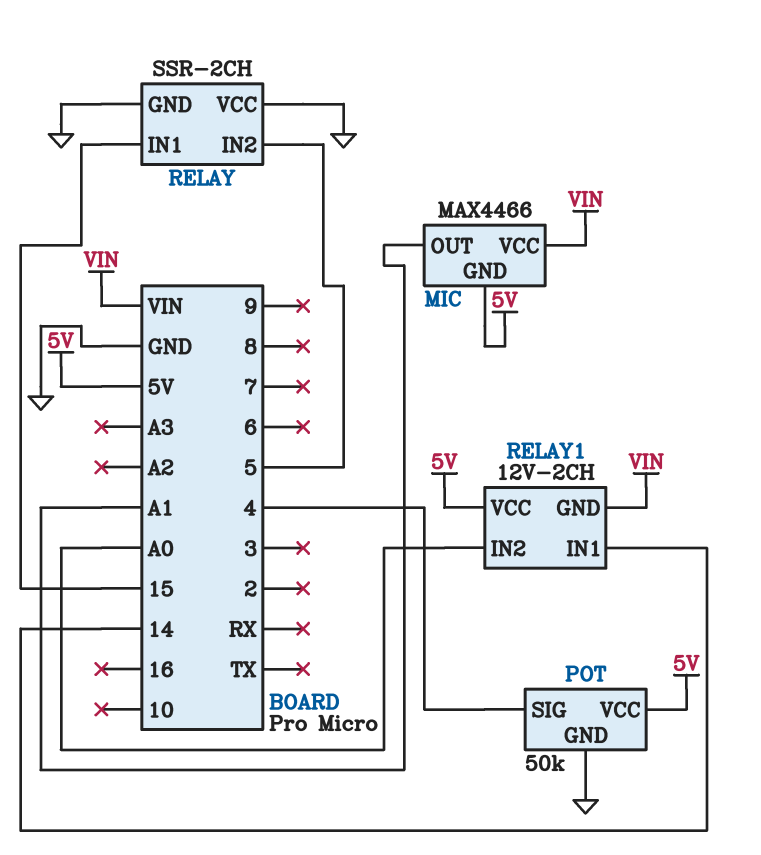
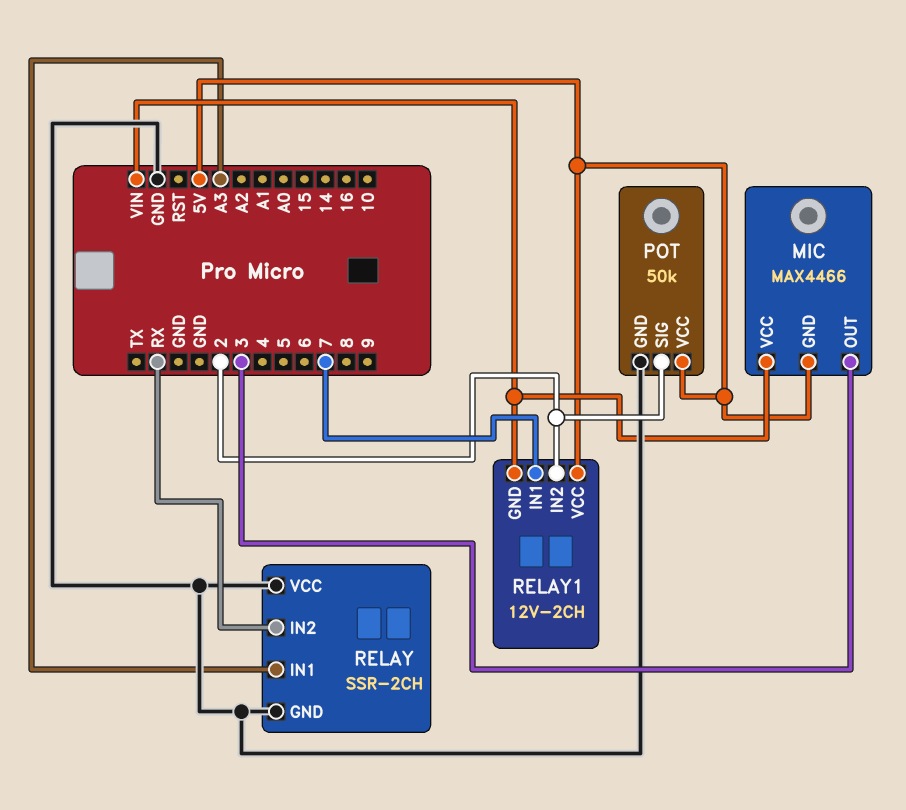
MIC pin OUT: A1 -> 3
POT pin SIG: 4 -> 2
RELAY pin IN1: 15 -> A3
RELAY pin IN2: 5 -> RX
RELAY1 pin IN1: 14 -> 7
RELAY1 pin IN2: A0 -> 2

